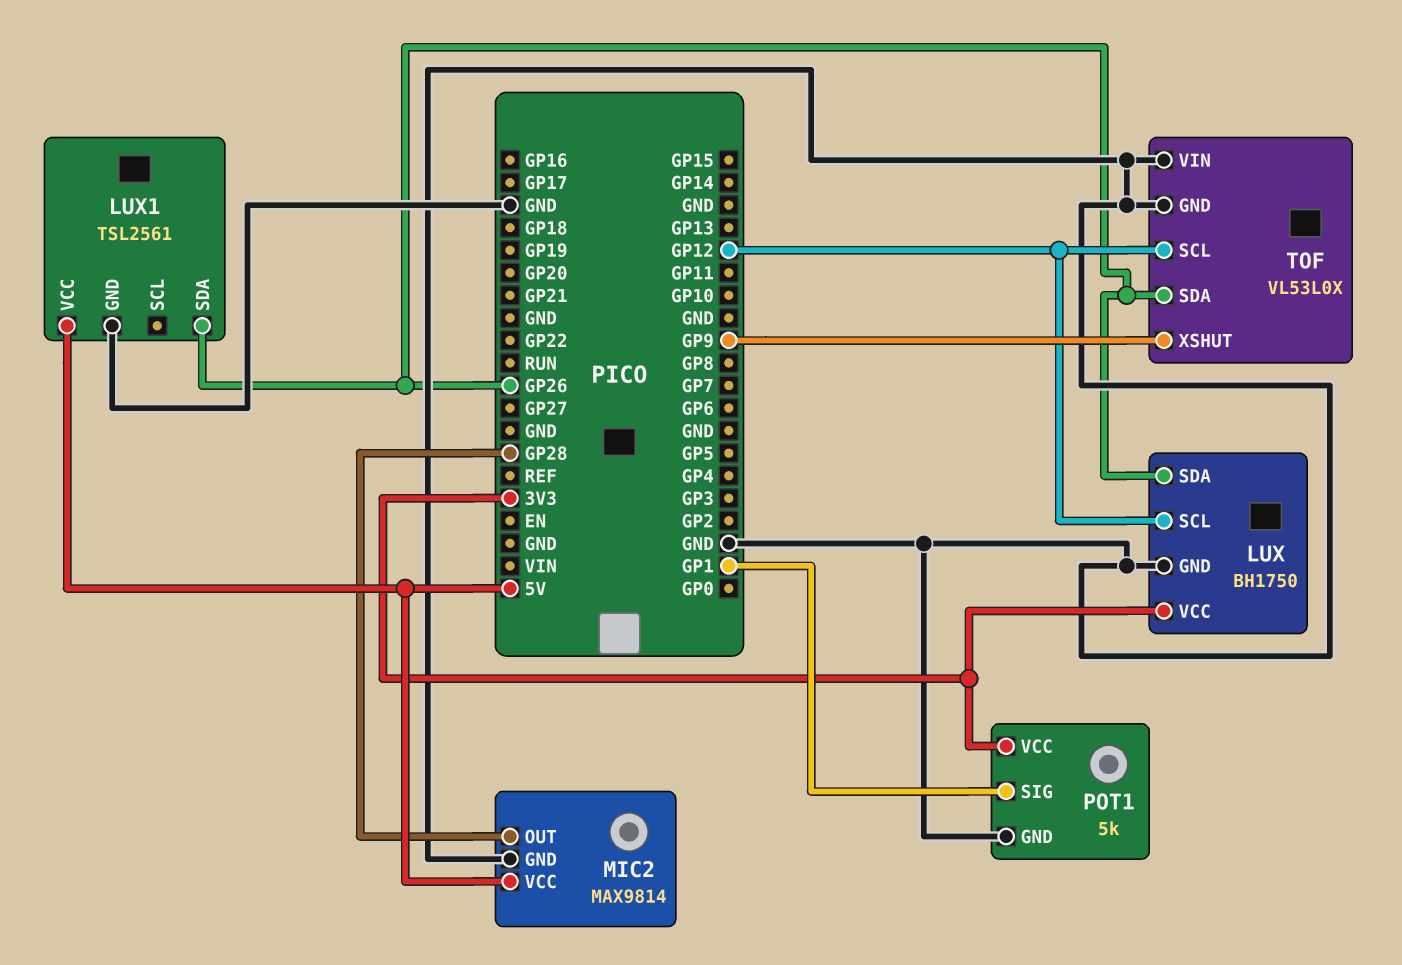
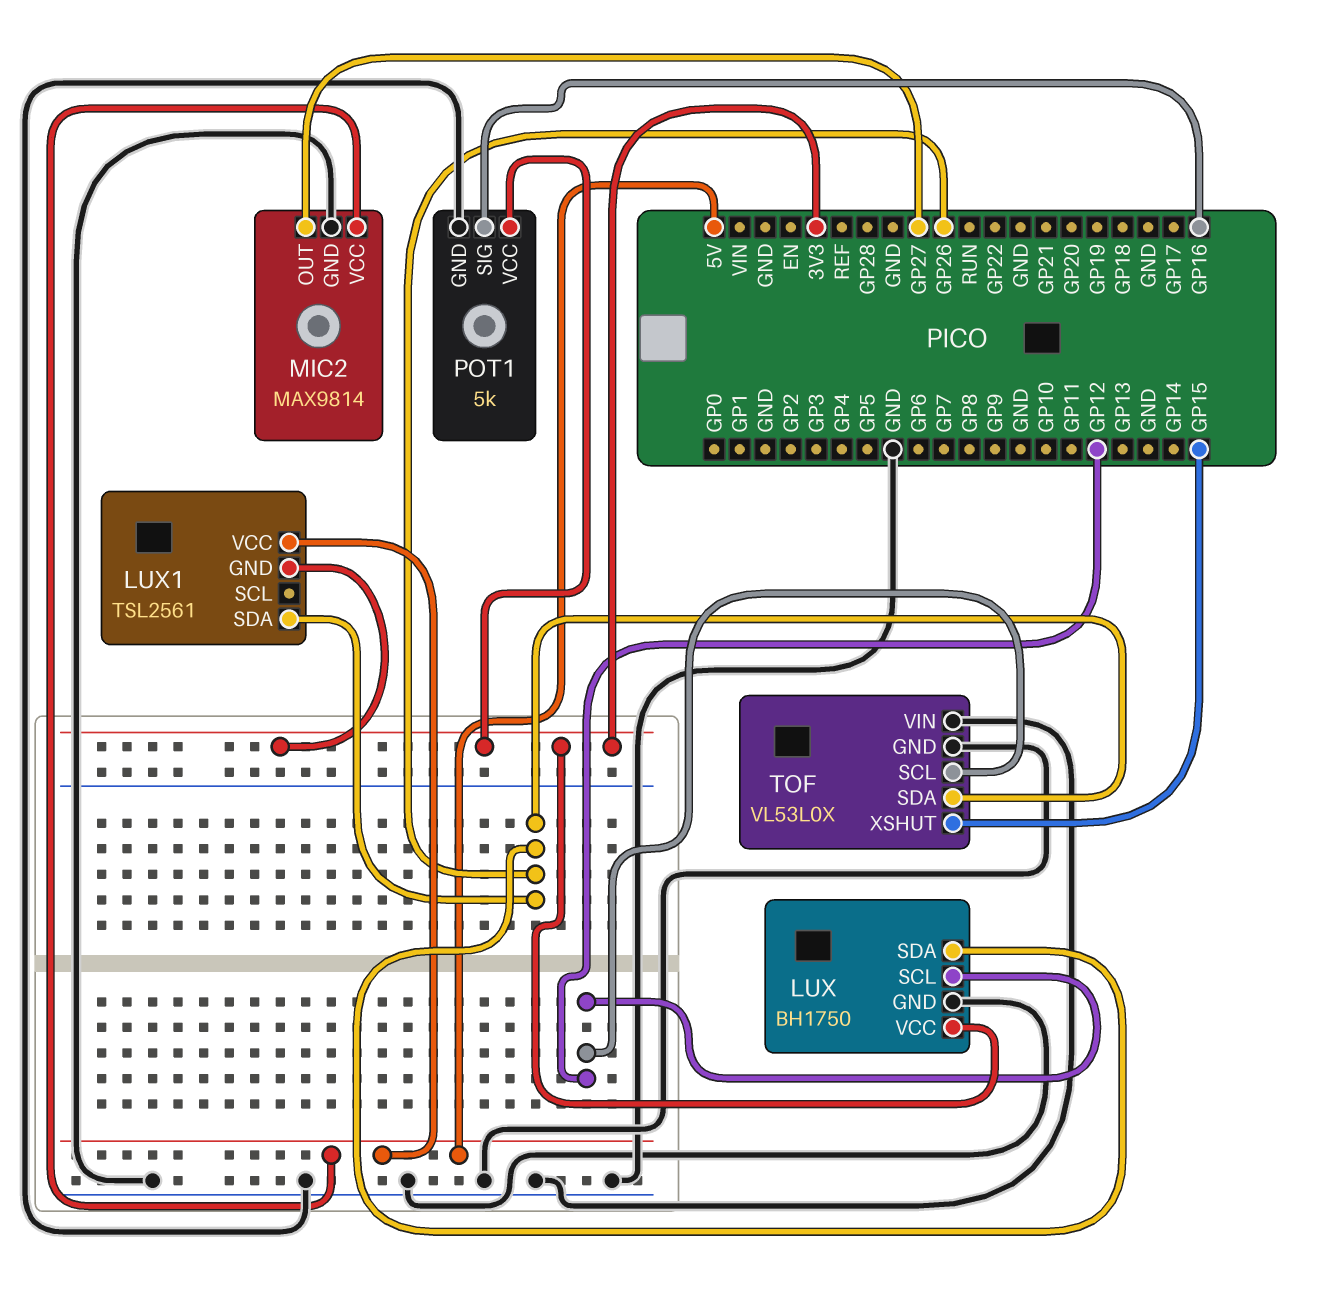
LUX1 pin GND: GND -> 3V3
MIC2 pin OUT: GP28 -> GP27
POT1 pin SIG: GP1 -> GP16
TOF pin XSHUT: GP9 -> GP15

